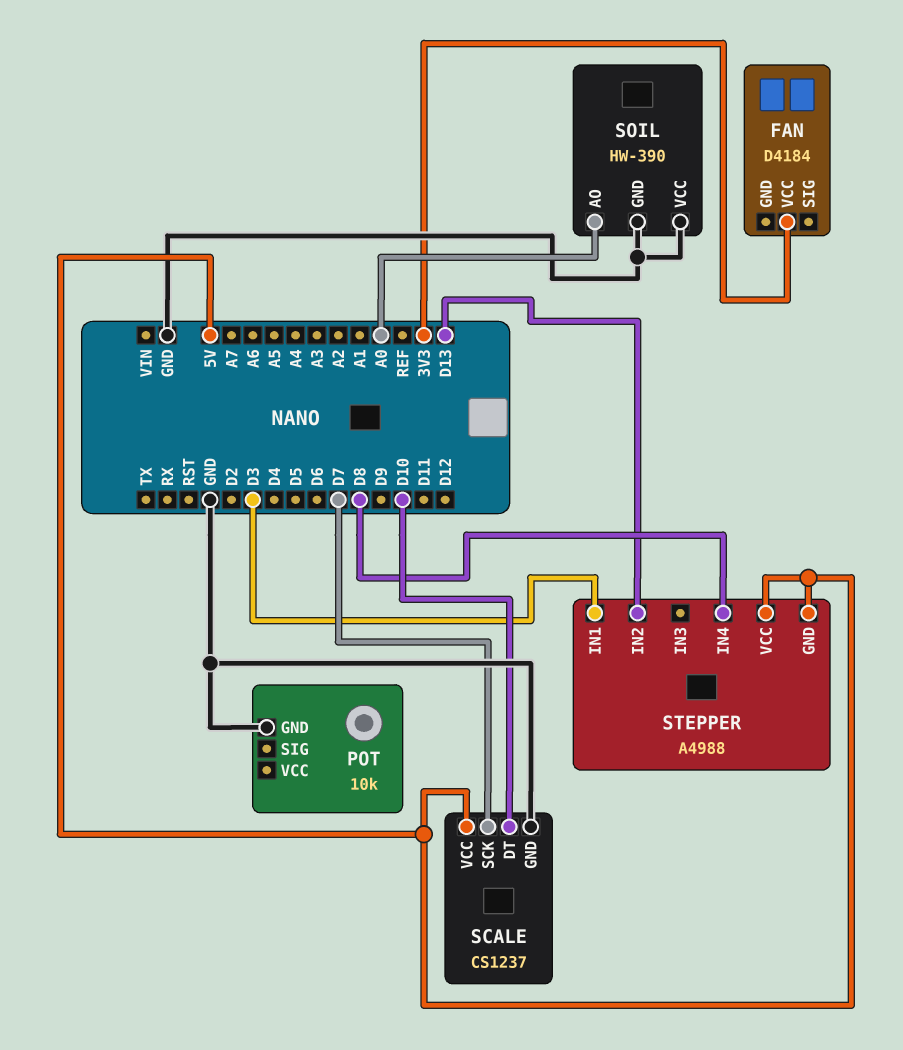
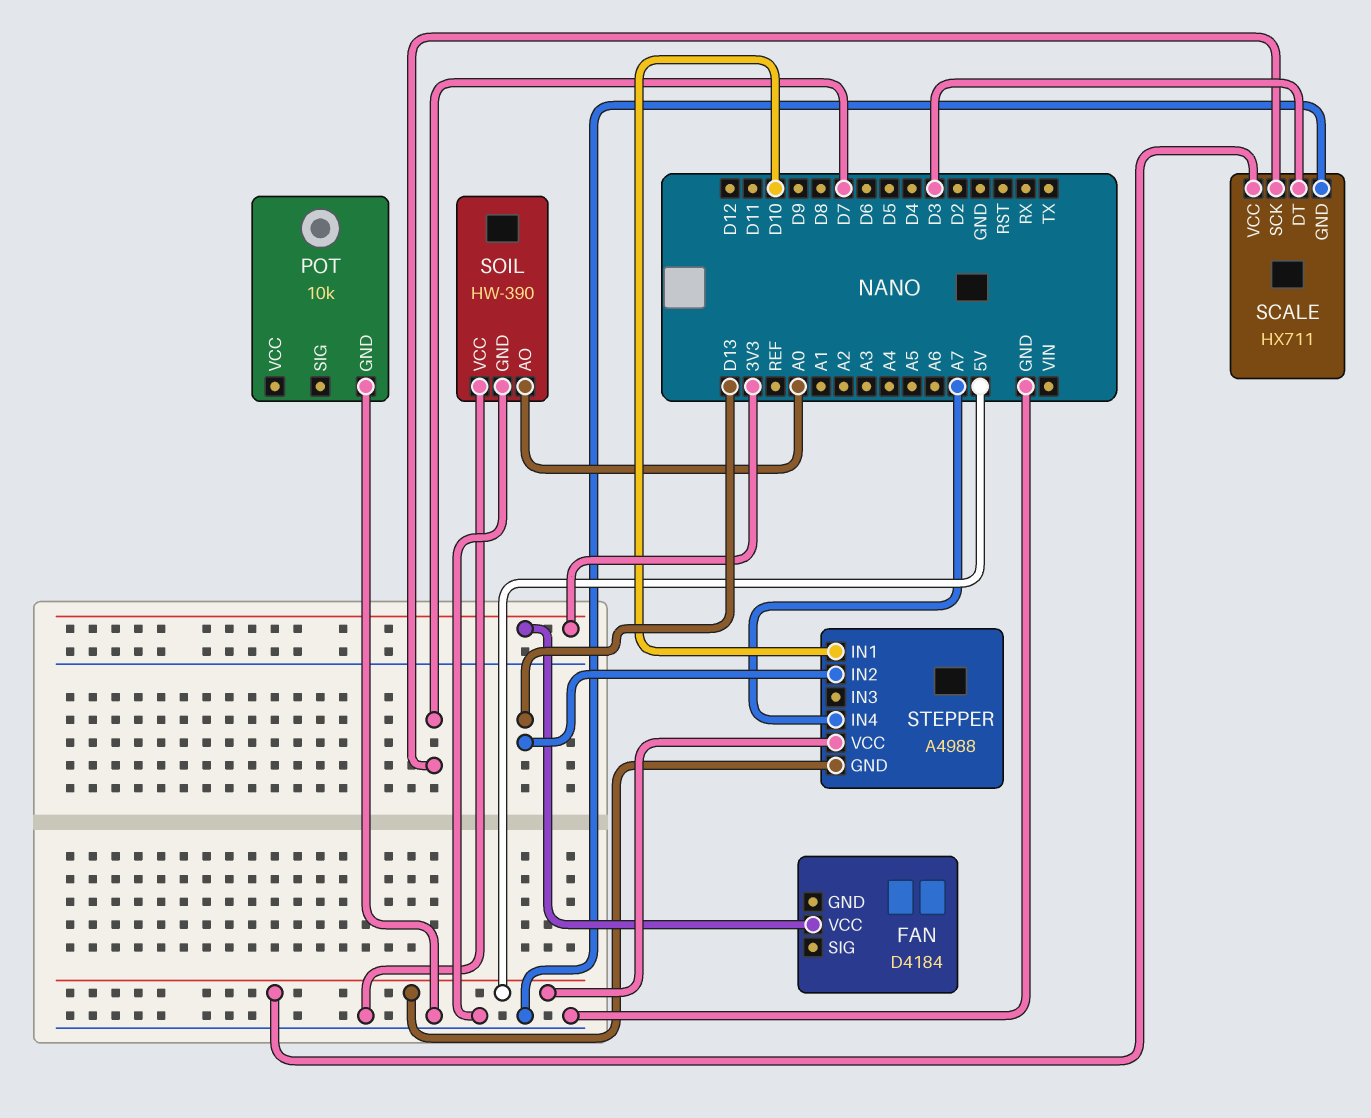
SCALE: CS1237 -> HX711
SCALE pin DT: D10 -> D3
STEPPER pin IN1: D3 -> D10
STEPPER pin IN4: D8 -> A7

